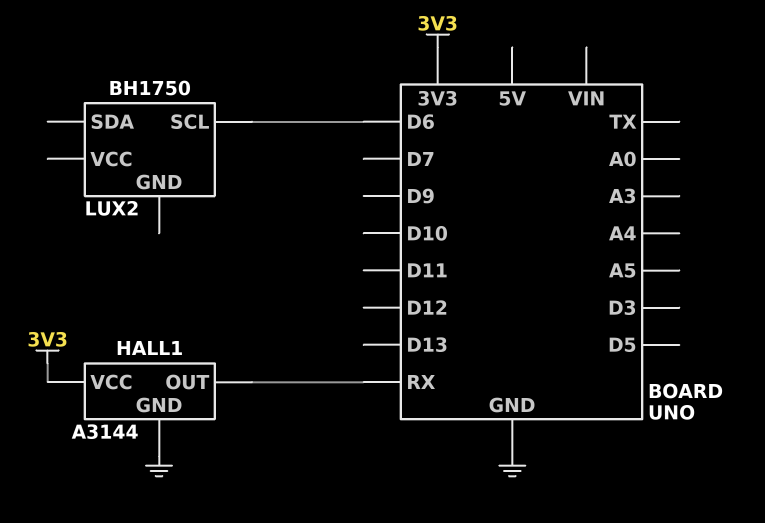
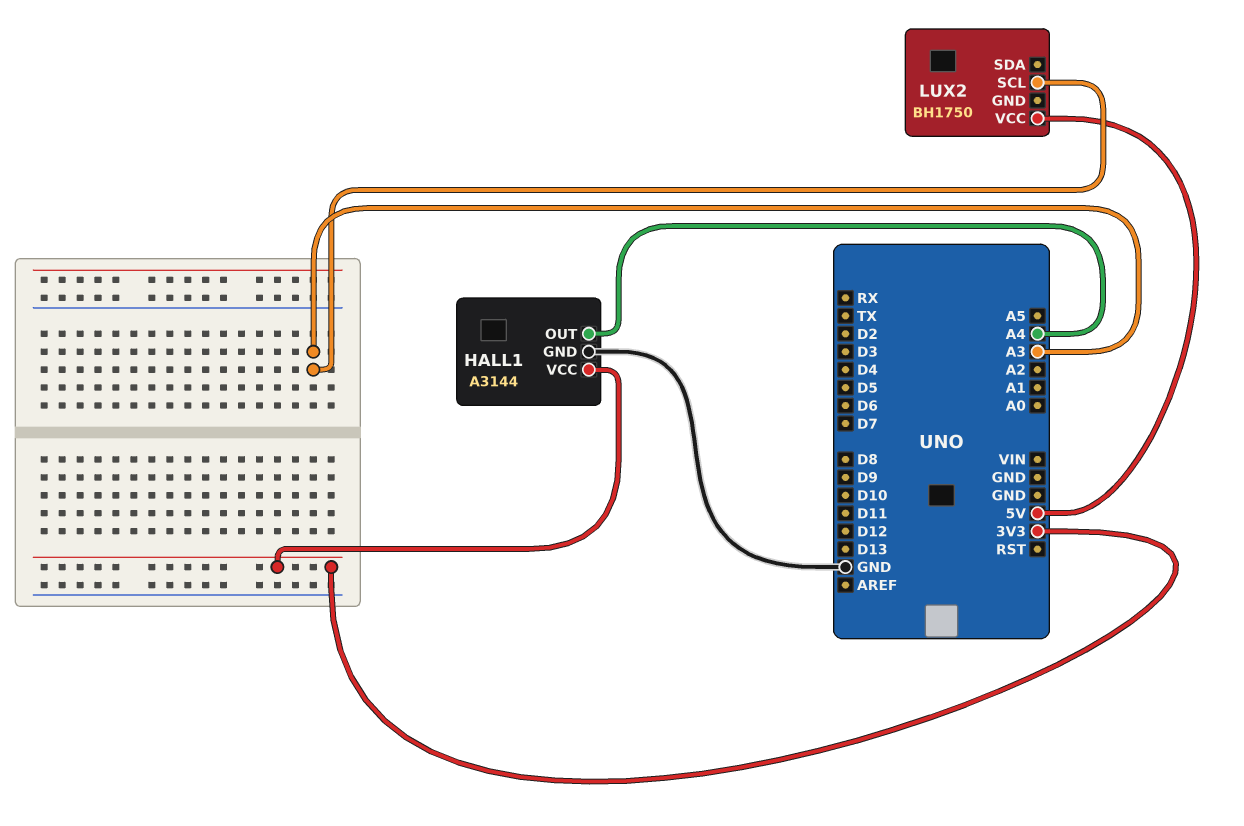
HALL1 pin OUT: RX -> A4
LUX2 pin SCL: D6 -> A3
LUX2 pin VCC: none -> 5V

